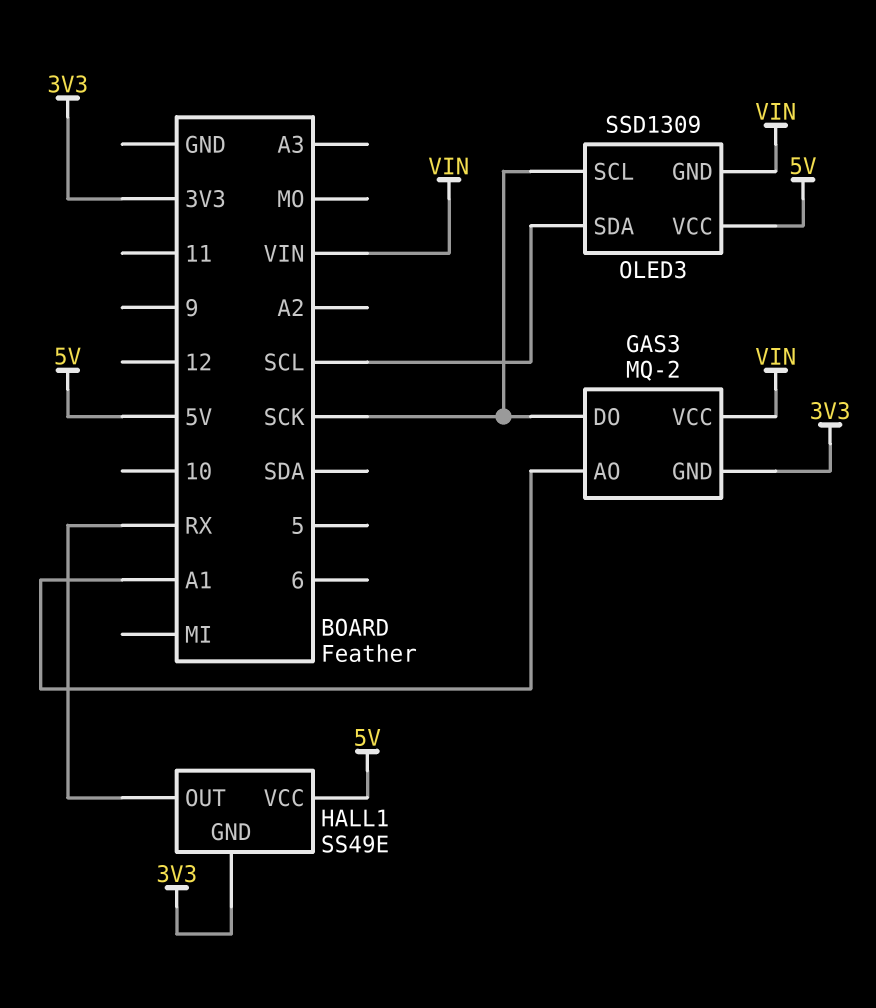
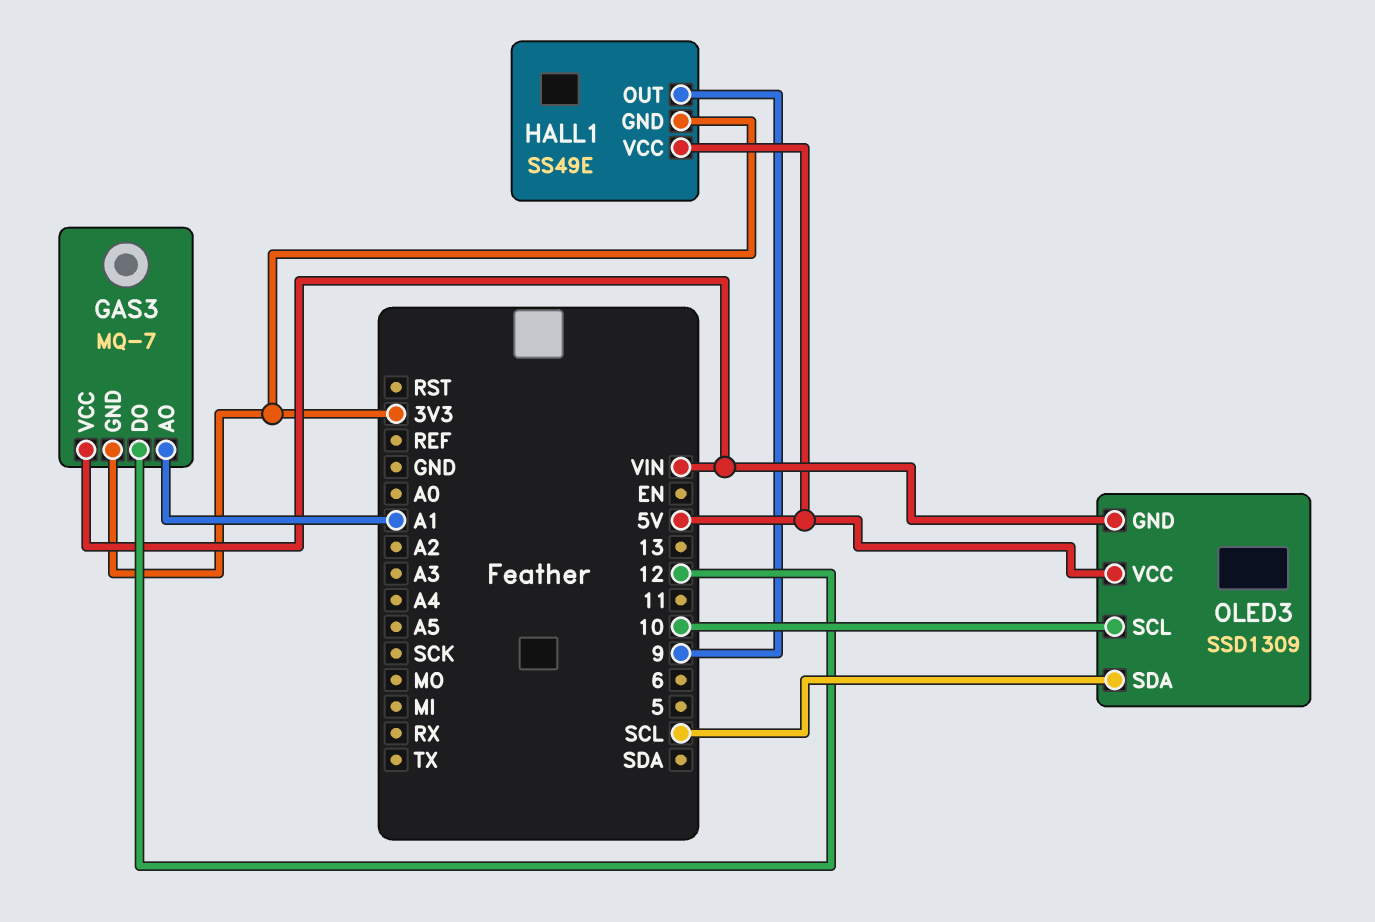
GAS3: MQ-2 -> MQ-7
GAS3 pin DO: SCK -> 12
HALL1 pin OUT: RX -> 9
OLED3 pin SCL: SCK -> 10

